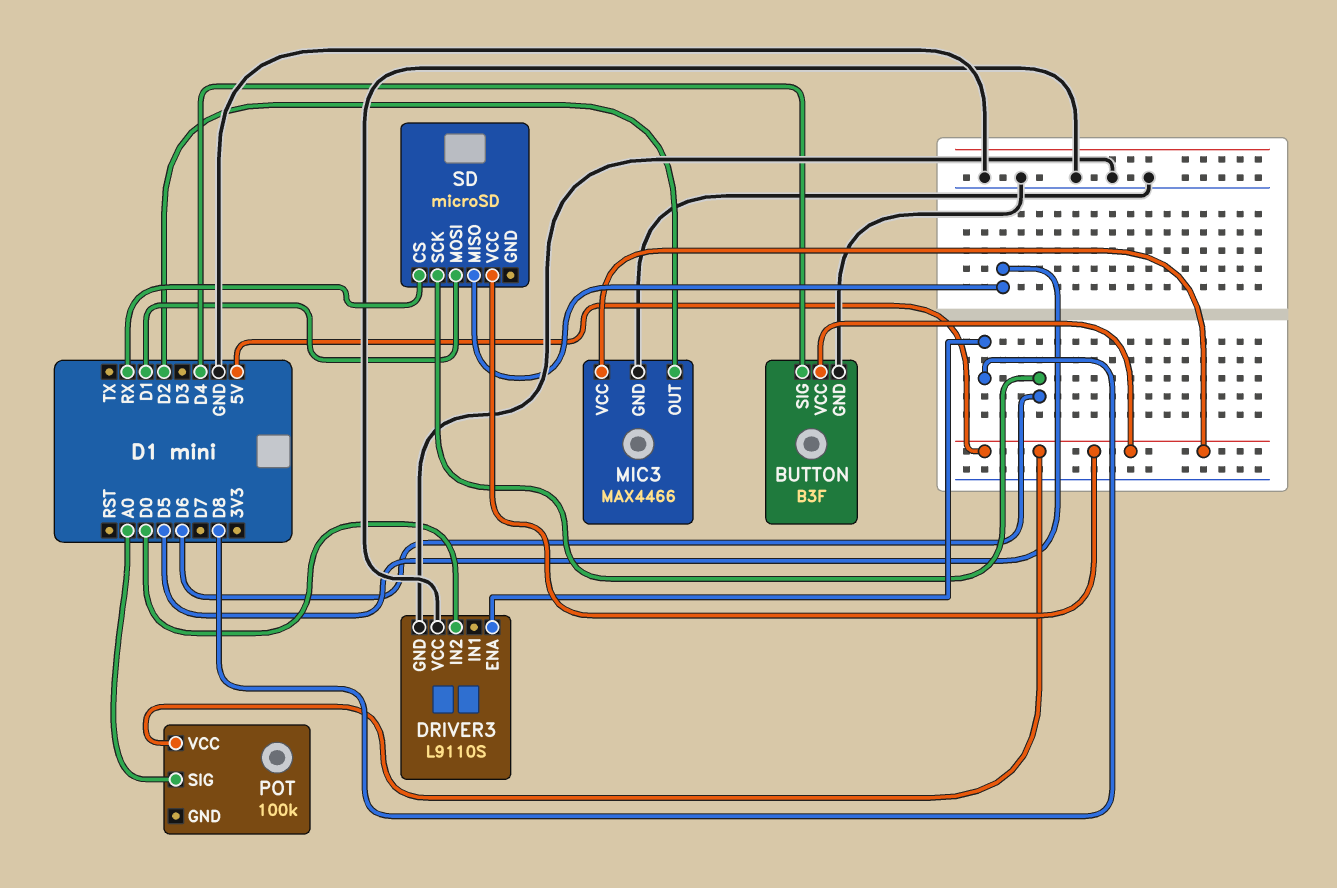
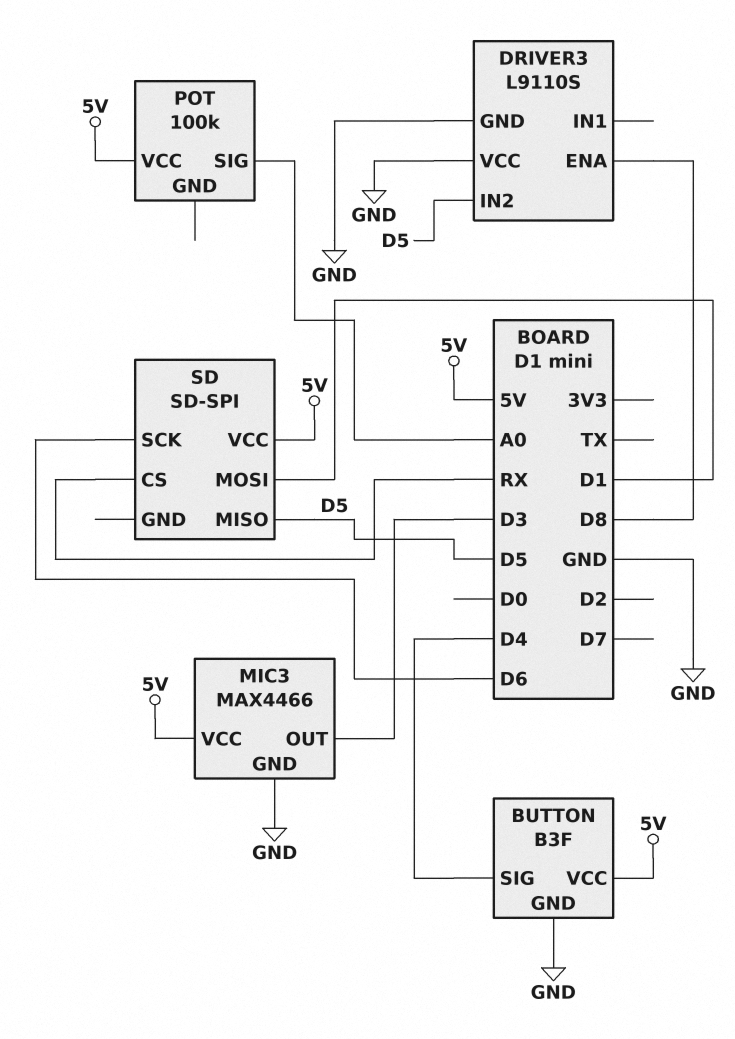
DRIVER3 pin IN2: D0 -> D5
MIC3 pin OUT: D2 -> D3
SD: microSD -> SD-SPI

